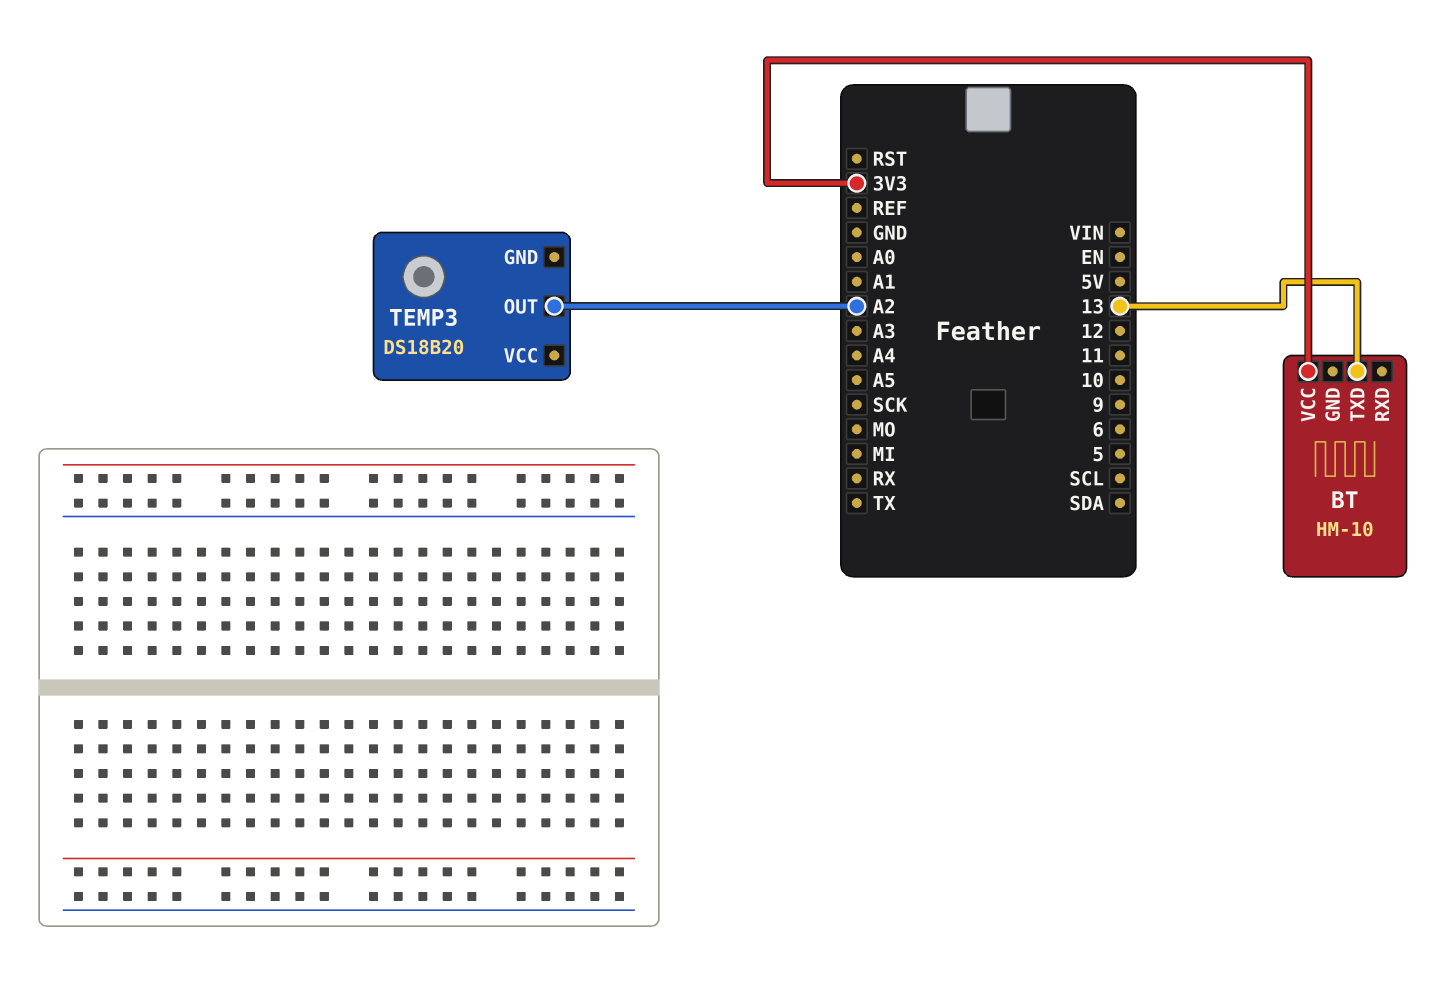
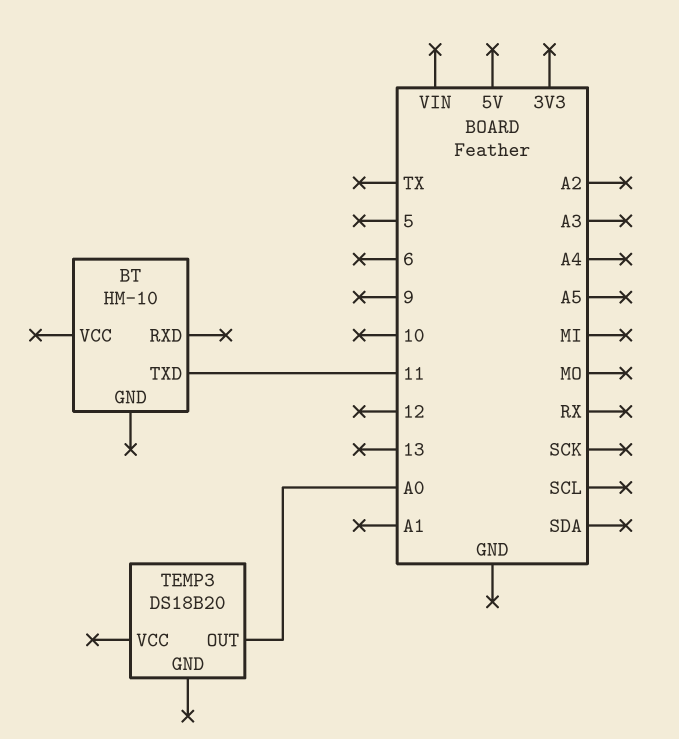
BT pin TXD: 13 -> 11
BT pin VCC: 3V3 -> none
TEMP3 pin OUT: A2 -> A0

